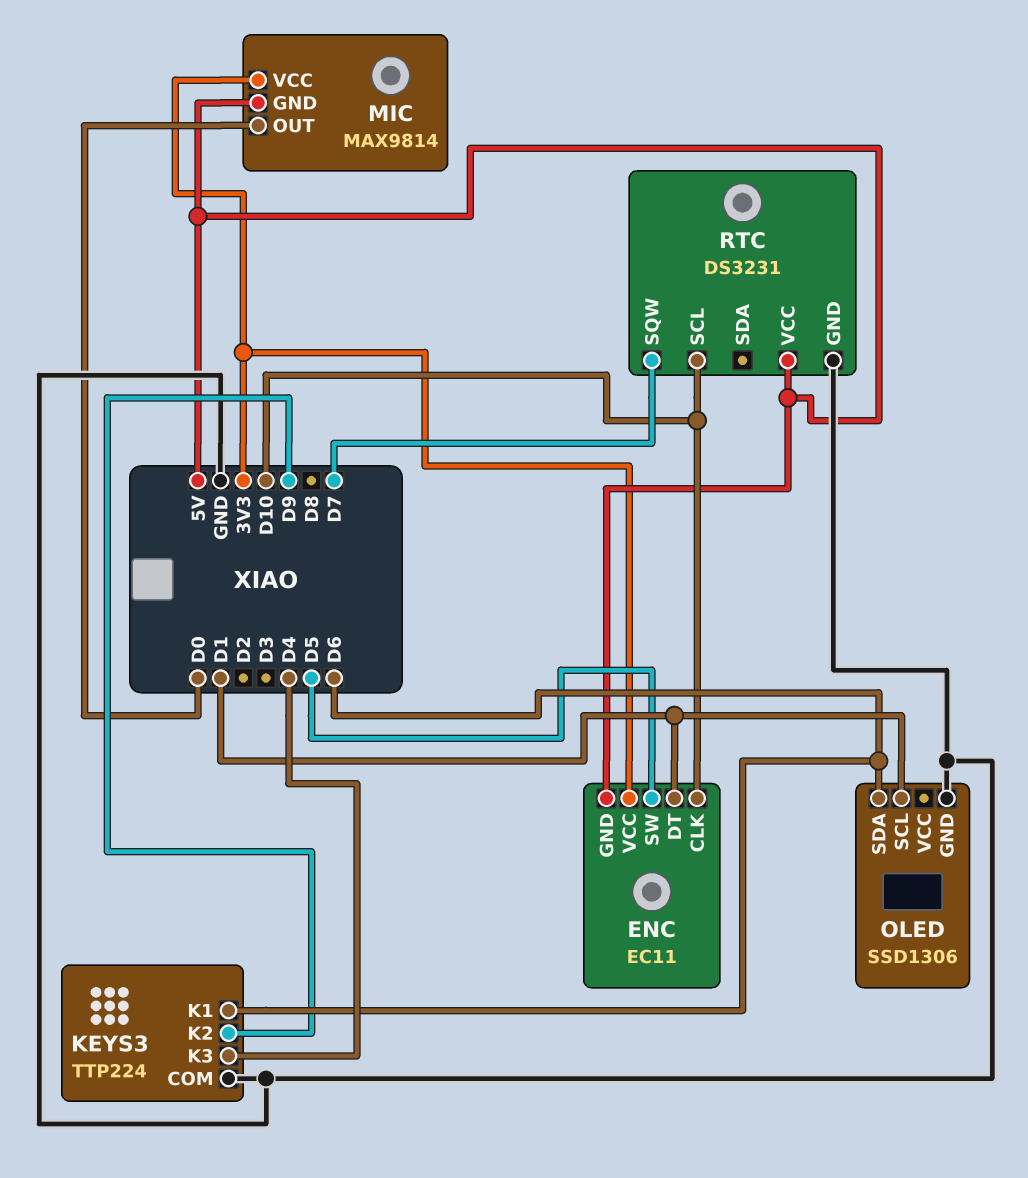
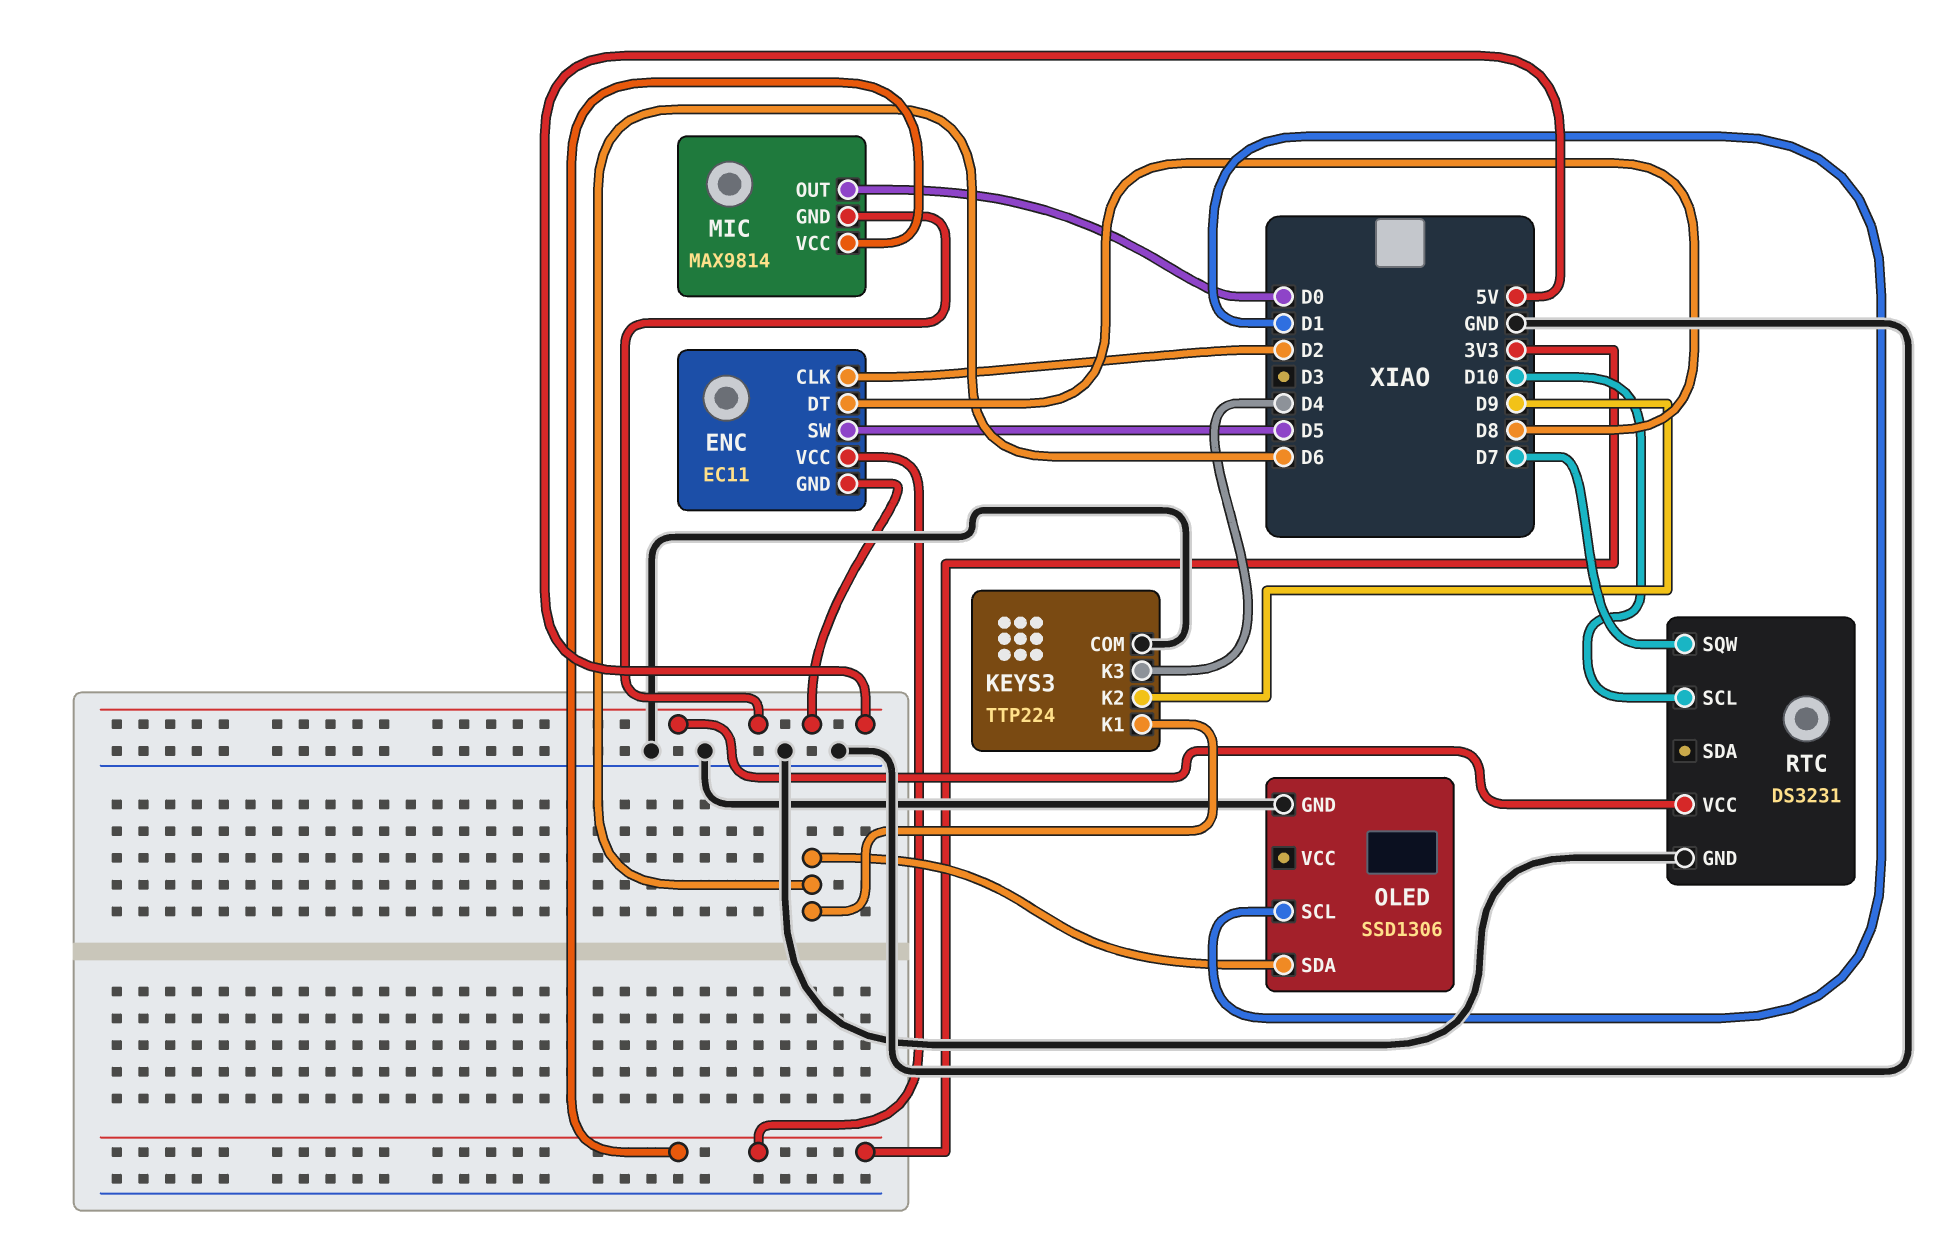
ENC pin CLK: D10 -> D2
ENC pin DT: D1 -> D8

